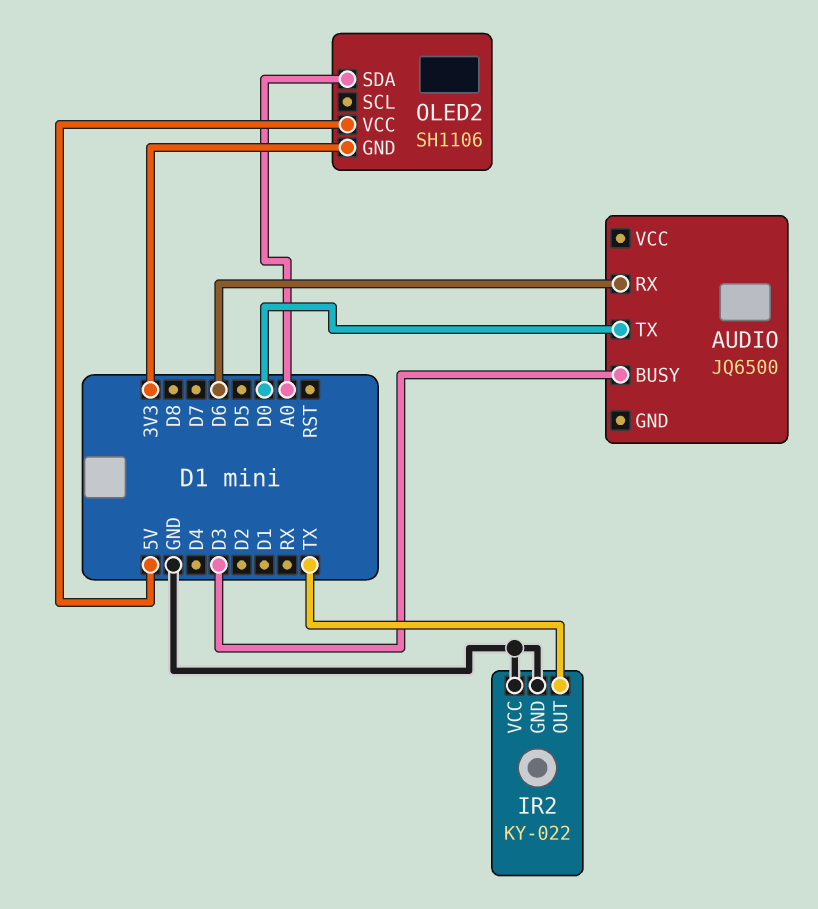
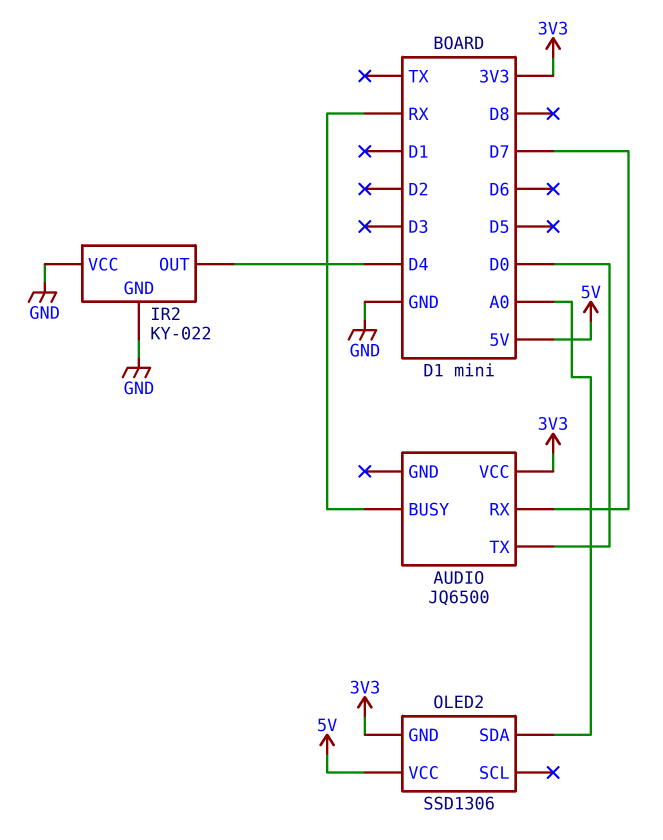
AUDIO pin BUSY: D3 -> RX
AUDIO pin RX: D6 -> D7
AUDIO pin VCC: none -> 3V3
IR2 pin OUT: TX -> D4
OLED2: SH1106 -> SSD1306

